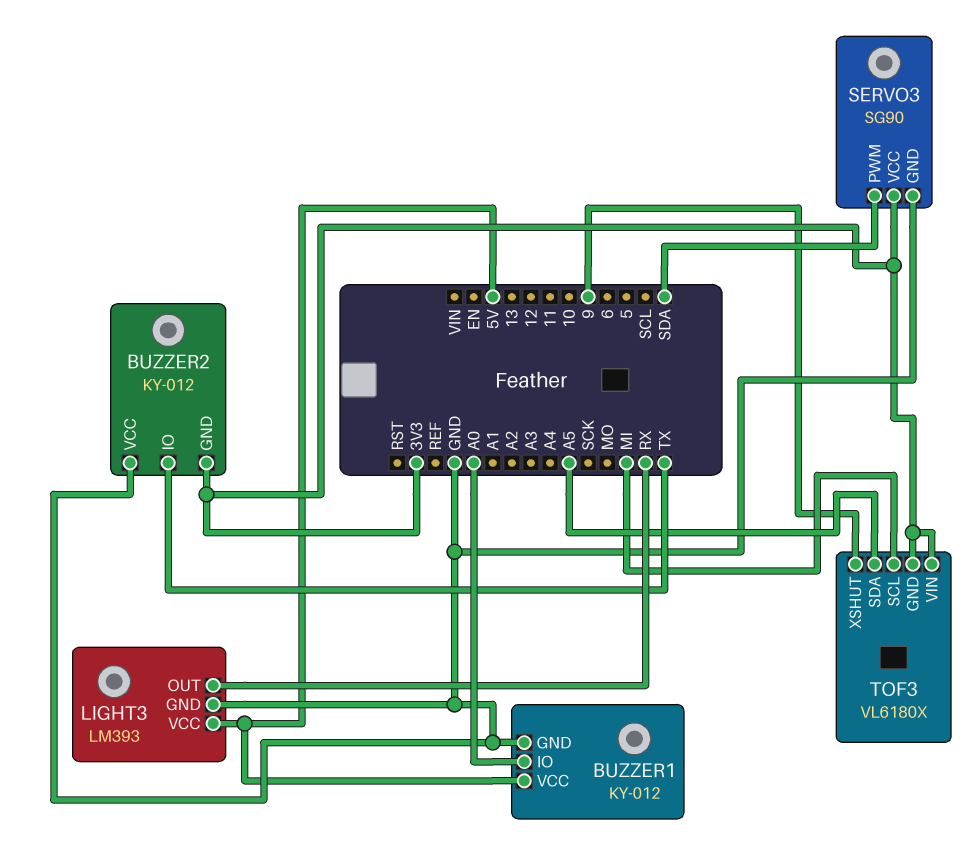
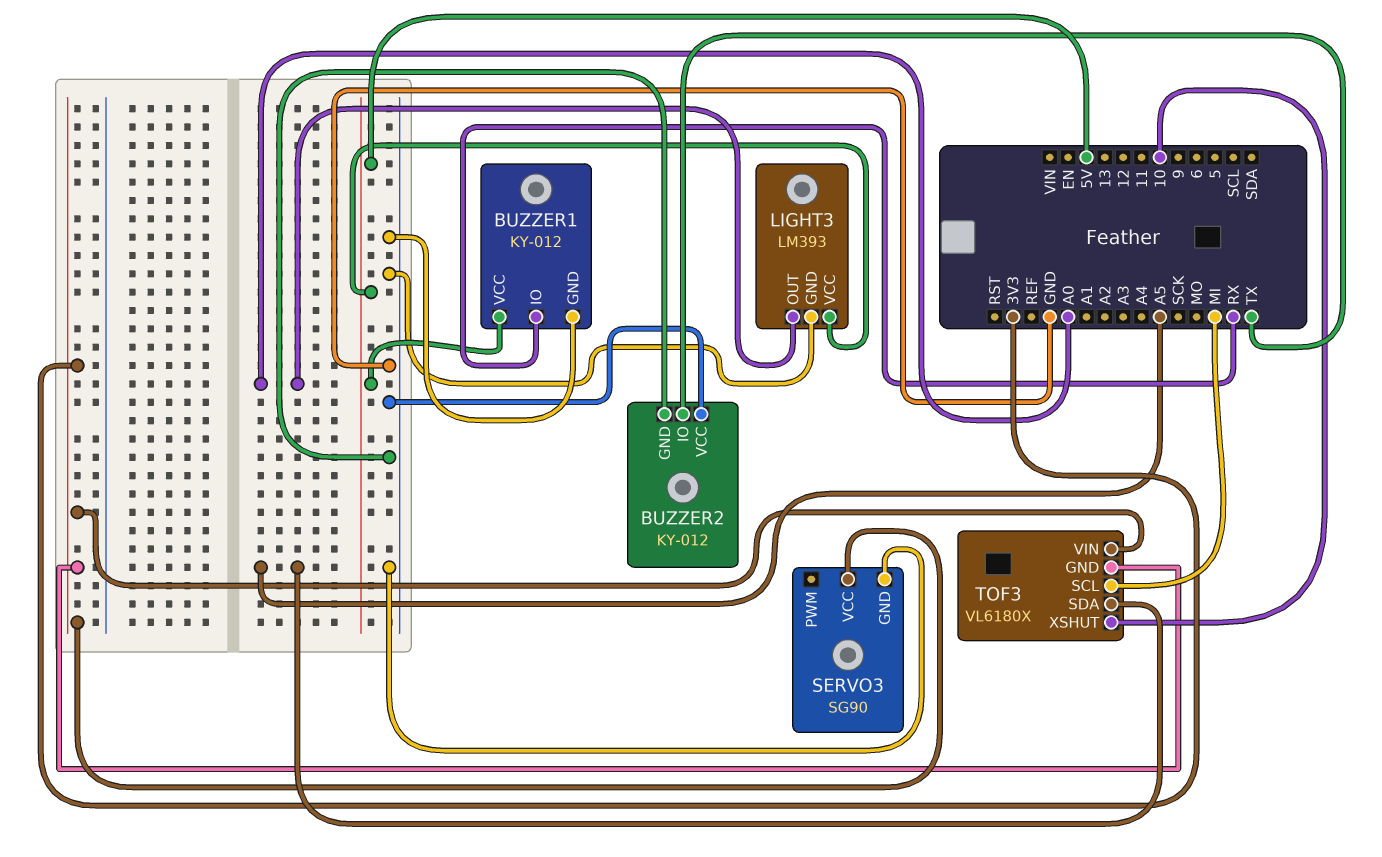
BUZZER1 pin IO: A0 -> RX
BUZZER2 pin GND: 3V3 -> GND
LIGHT3 pin OUT: RX -> A0
SERVO3 pin PWM: SDA -> none
TOF3 pin XSHUT: 9 -> 10

